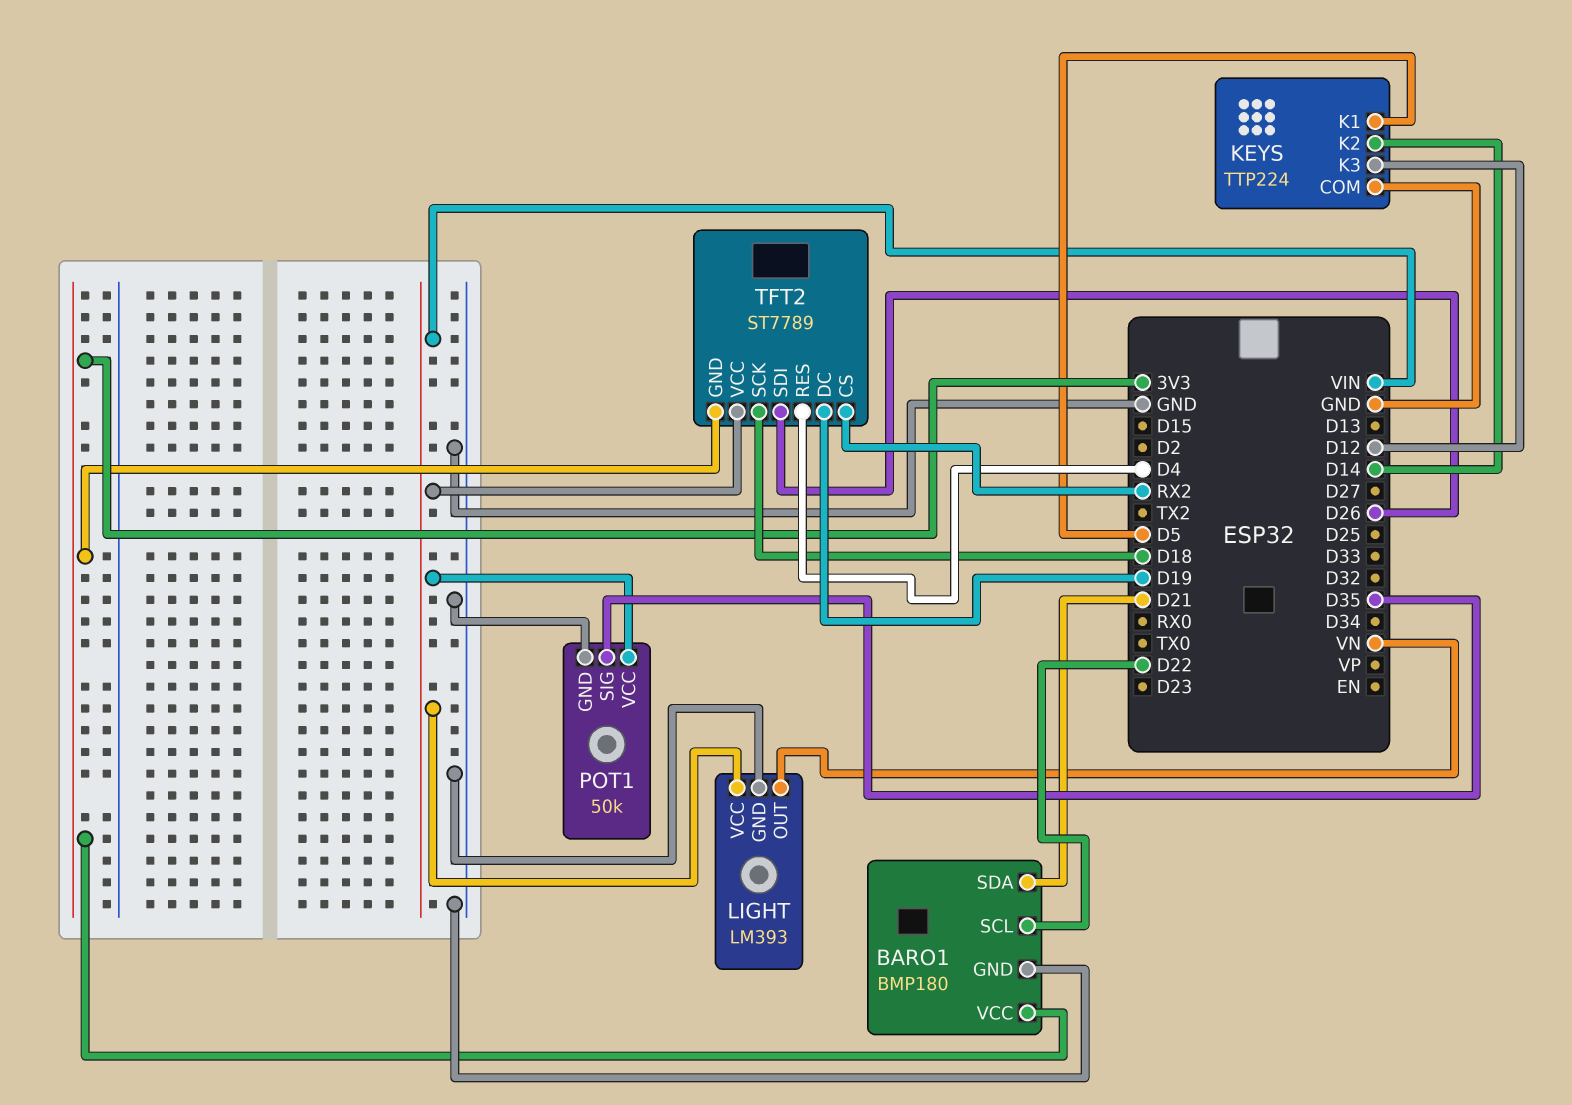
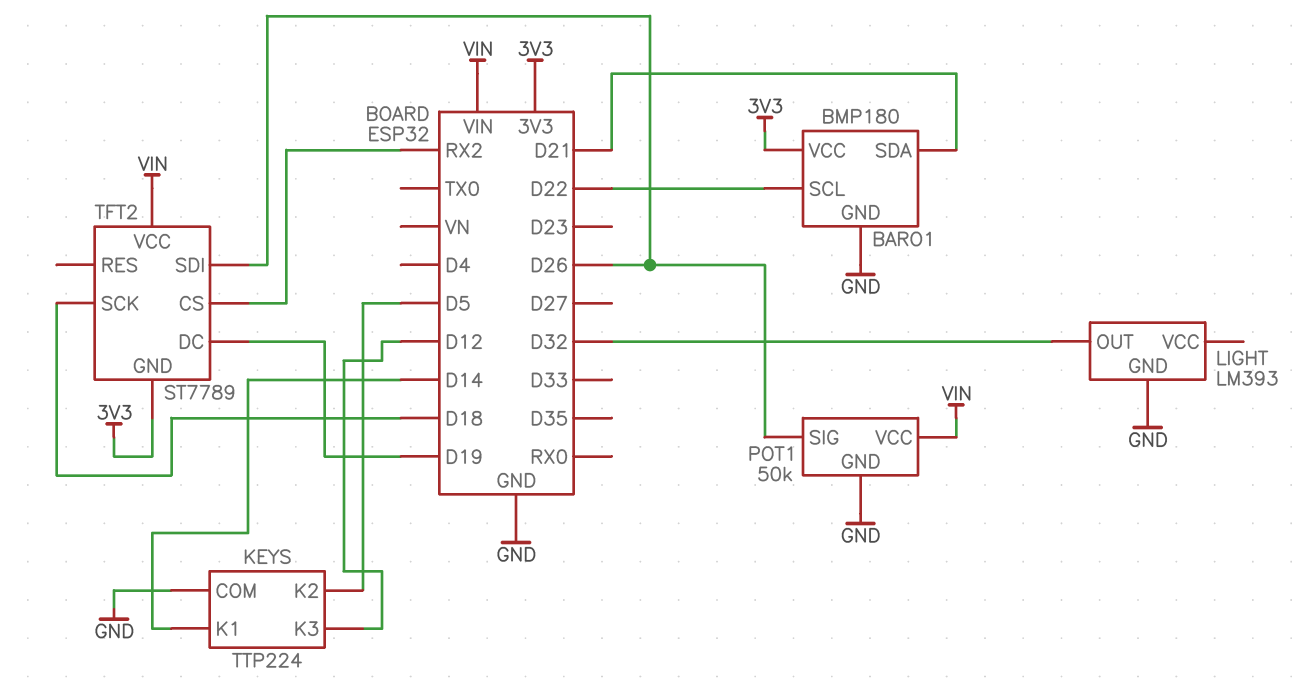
KEYS pin K1: D5 -> D14
KEYS pin K2: D14 -> D5
LIGHT pin OUT: VN -> D32
LIGHT pin VCC: VIN -> none
POT1 pin SIG: D35 -> D26
TFT2 pin RES: D4 -> none

